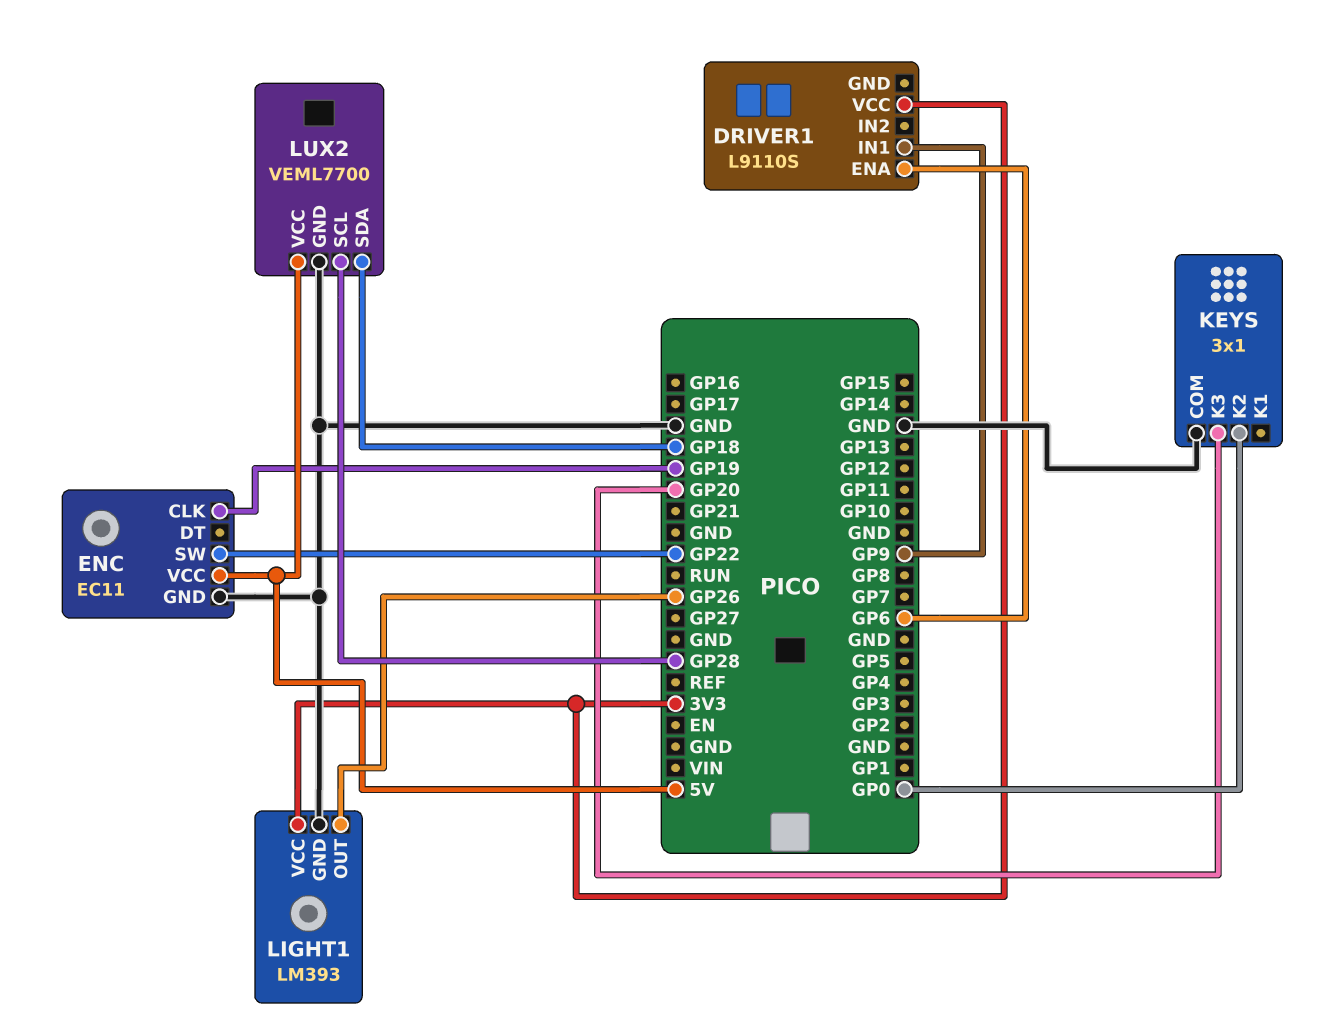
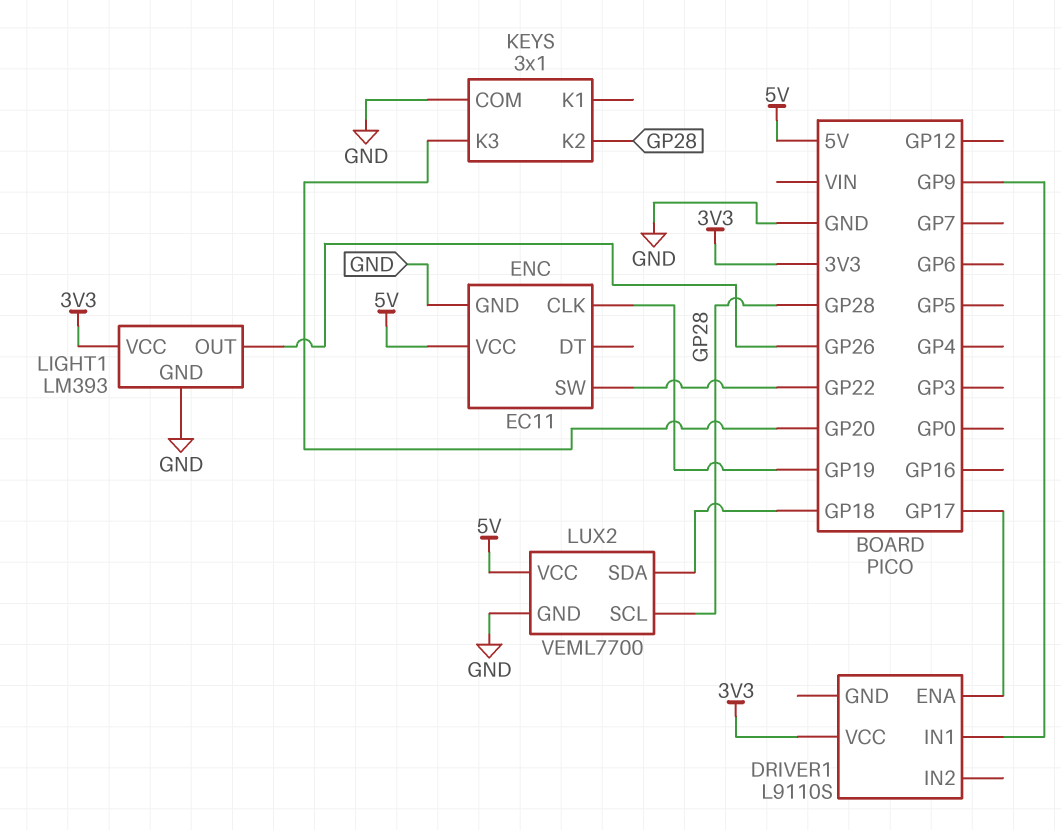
DRIVER1 pin ENA: GP6 -> GP17
KEYS pin K2: GP0 -> GP28

